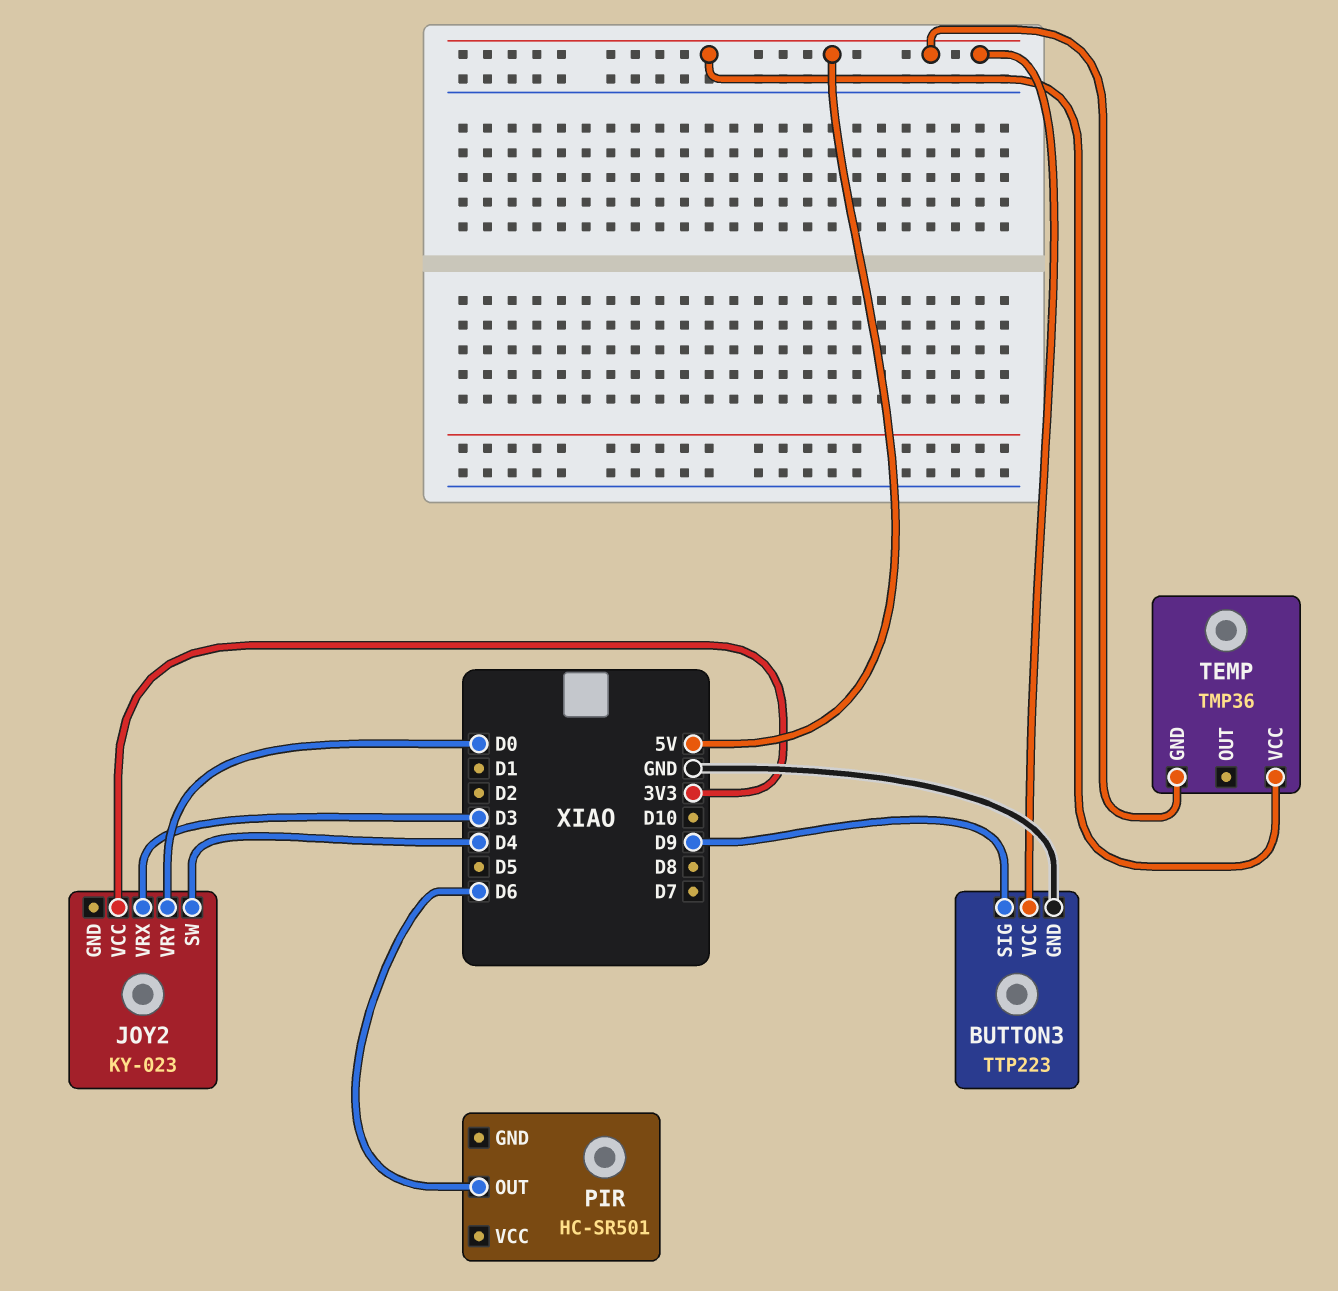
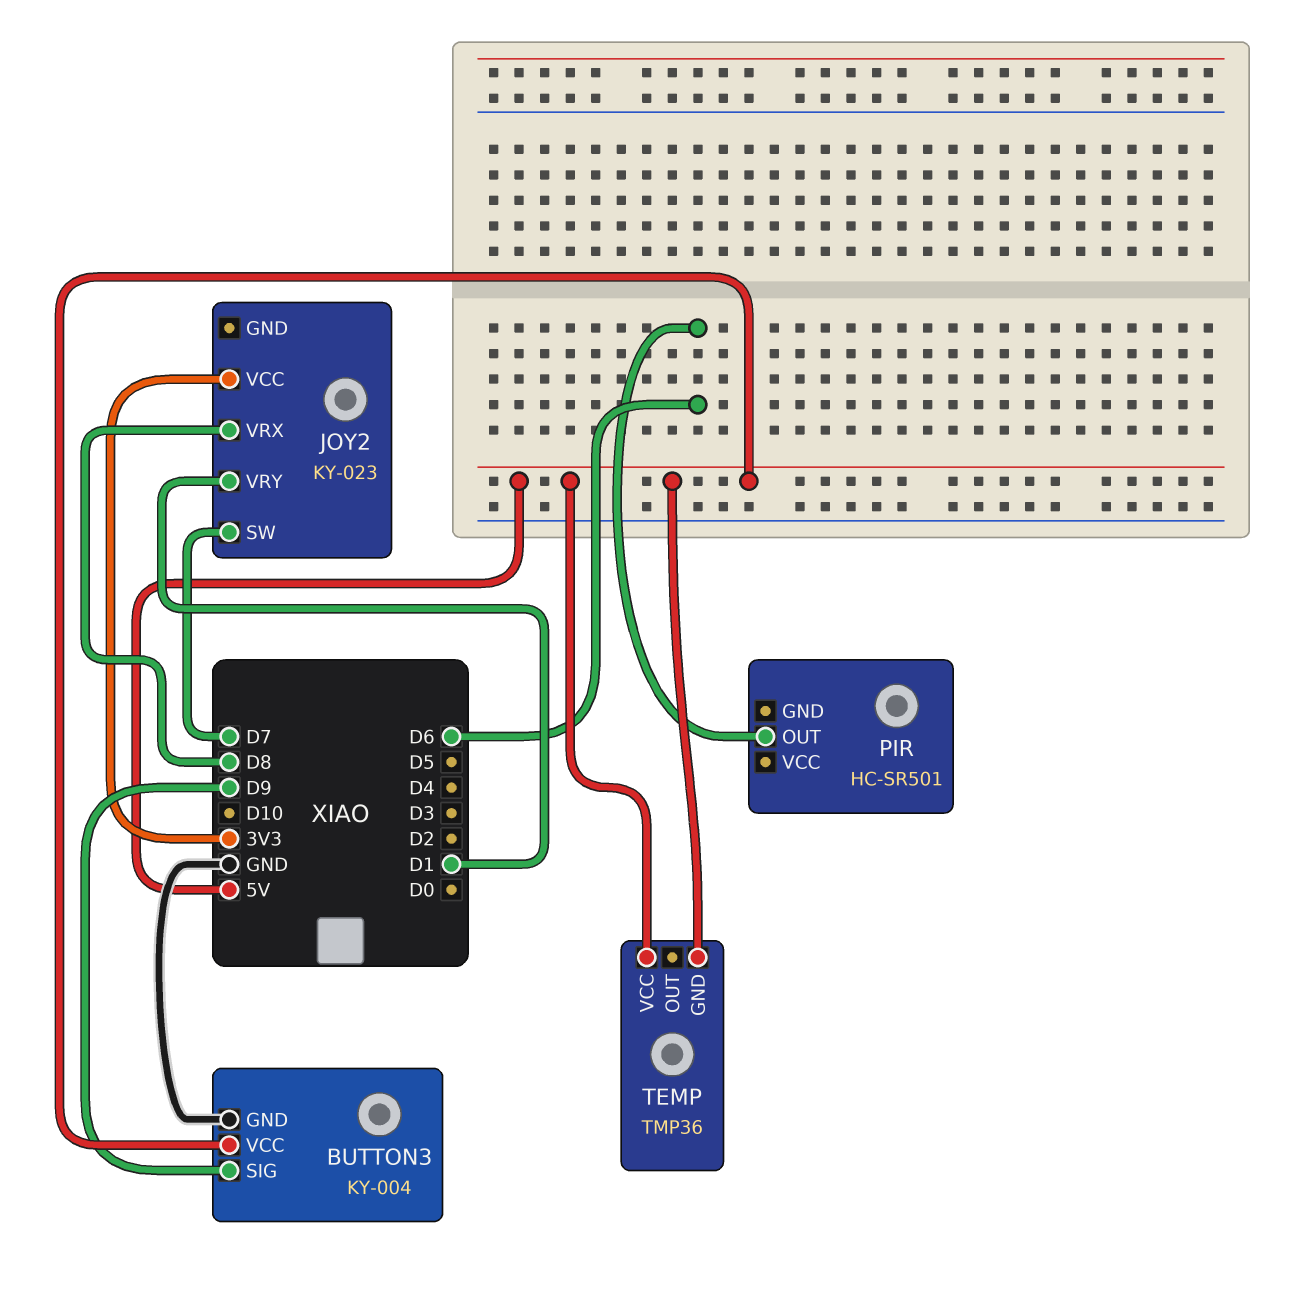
BUTTON3: TTP223 -> KY-004
JOY2 pin SW: D4 -> D7
JOY2 pin VRX: D3 -> D8
JOY2 pin VRY: D0 -> D1

